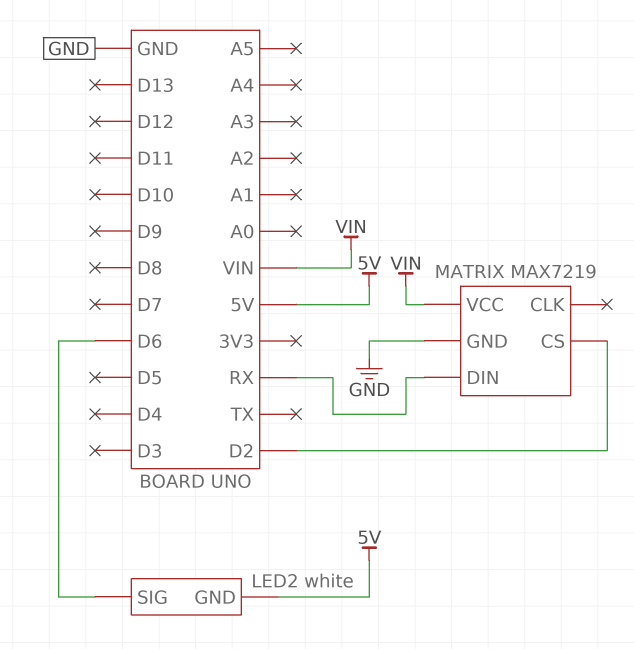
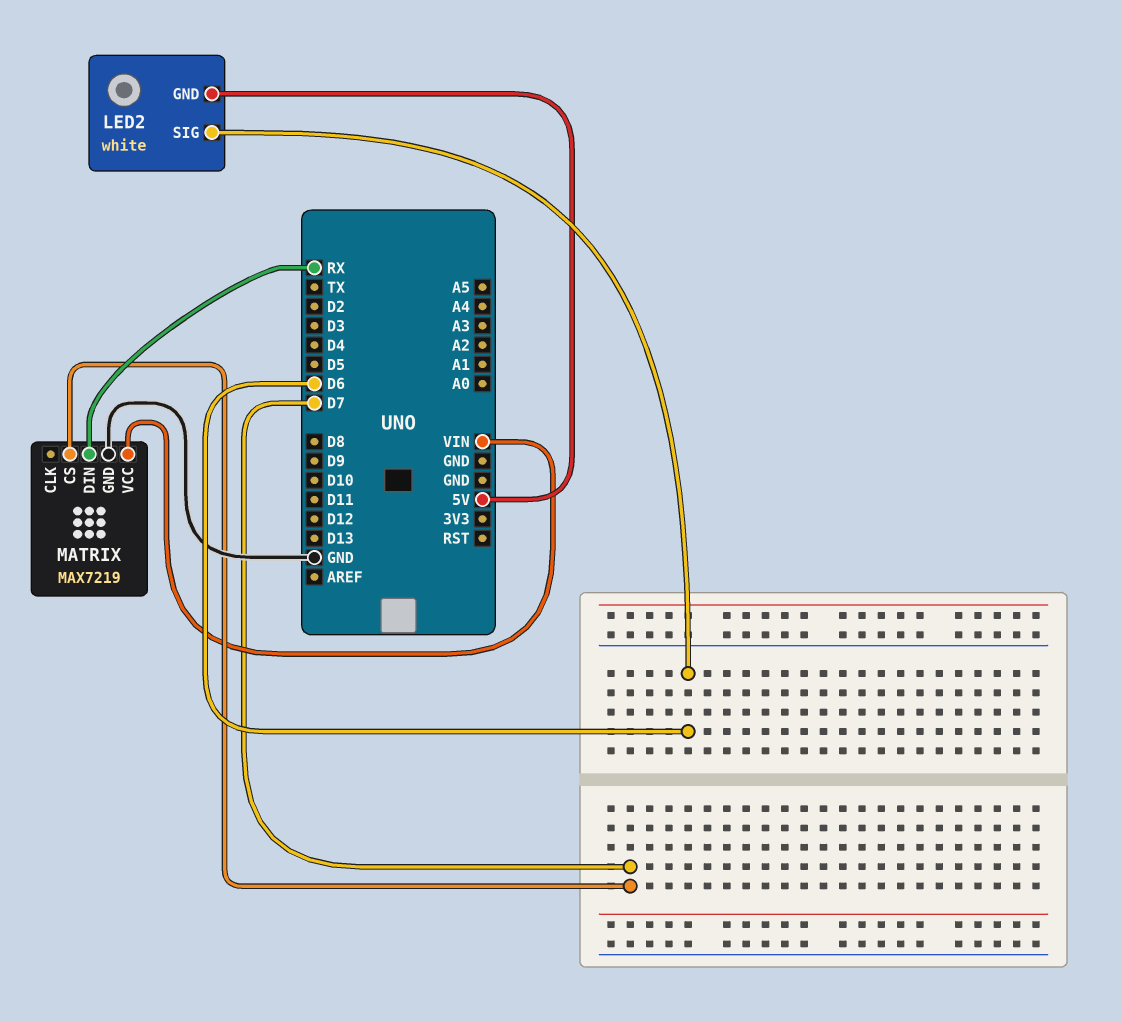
MATRIX pin CS: D2 -> D7

